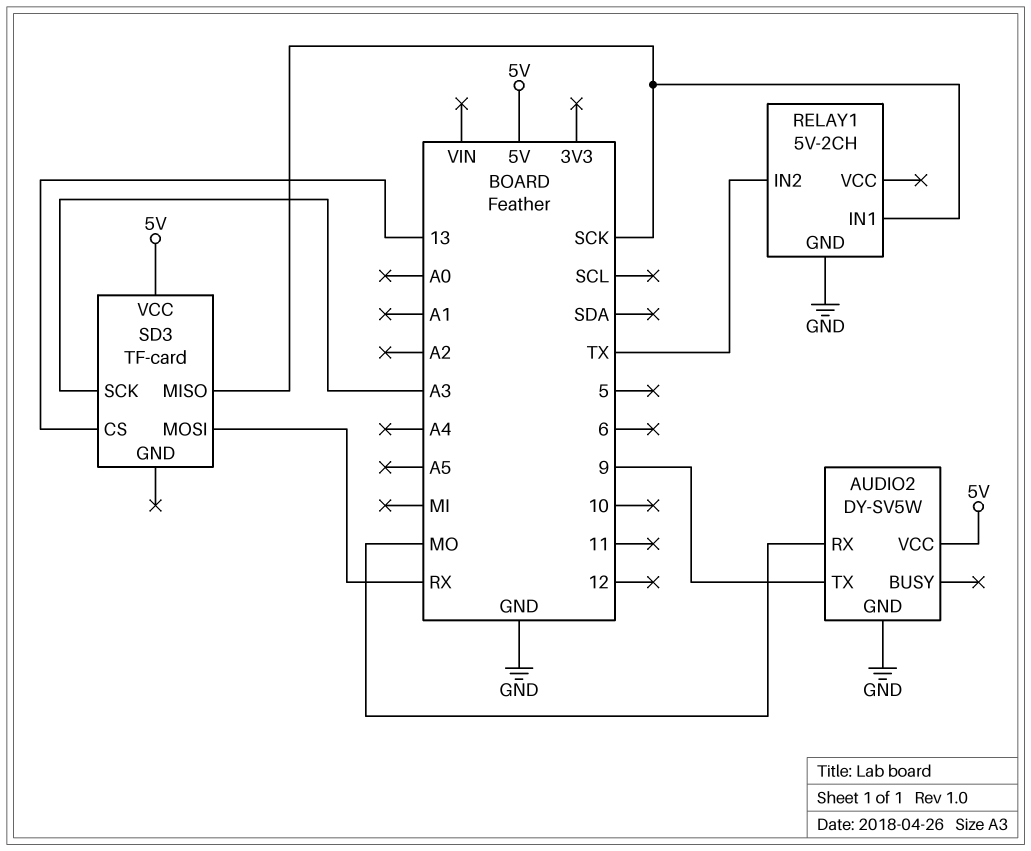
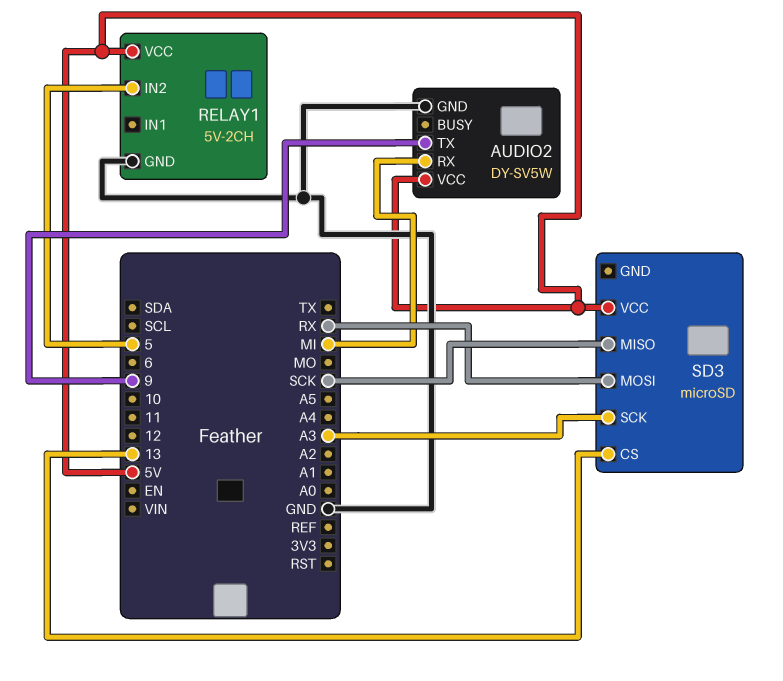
AUDIO2 pin RX: MO -> MI
RELAY1 pin IN1: SCK -> none
RELAY1 pin IN2: TX -> 5
RELAY1 pin VCC: none -> 5V
SD3: TF-card -> microSD

